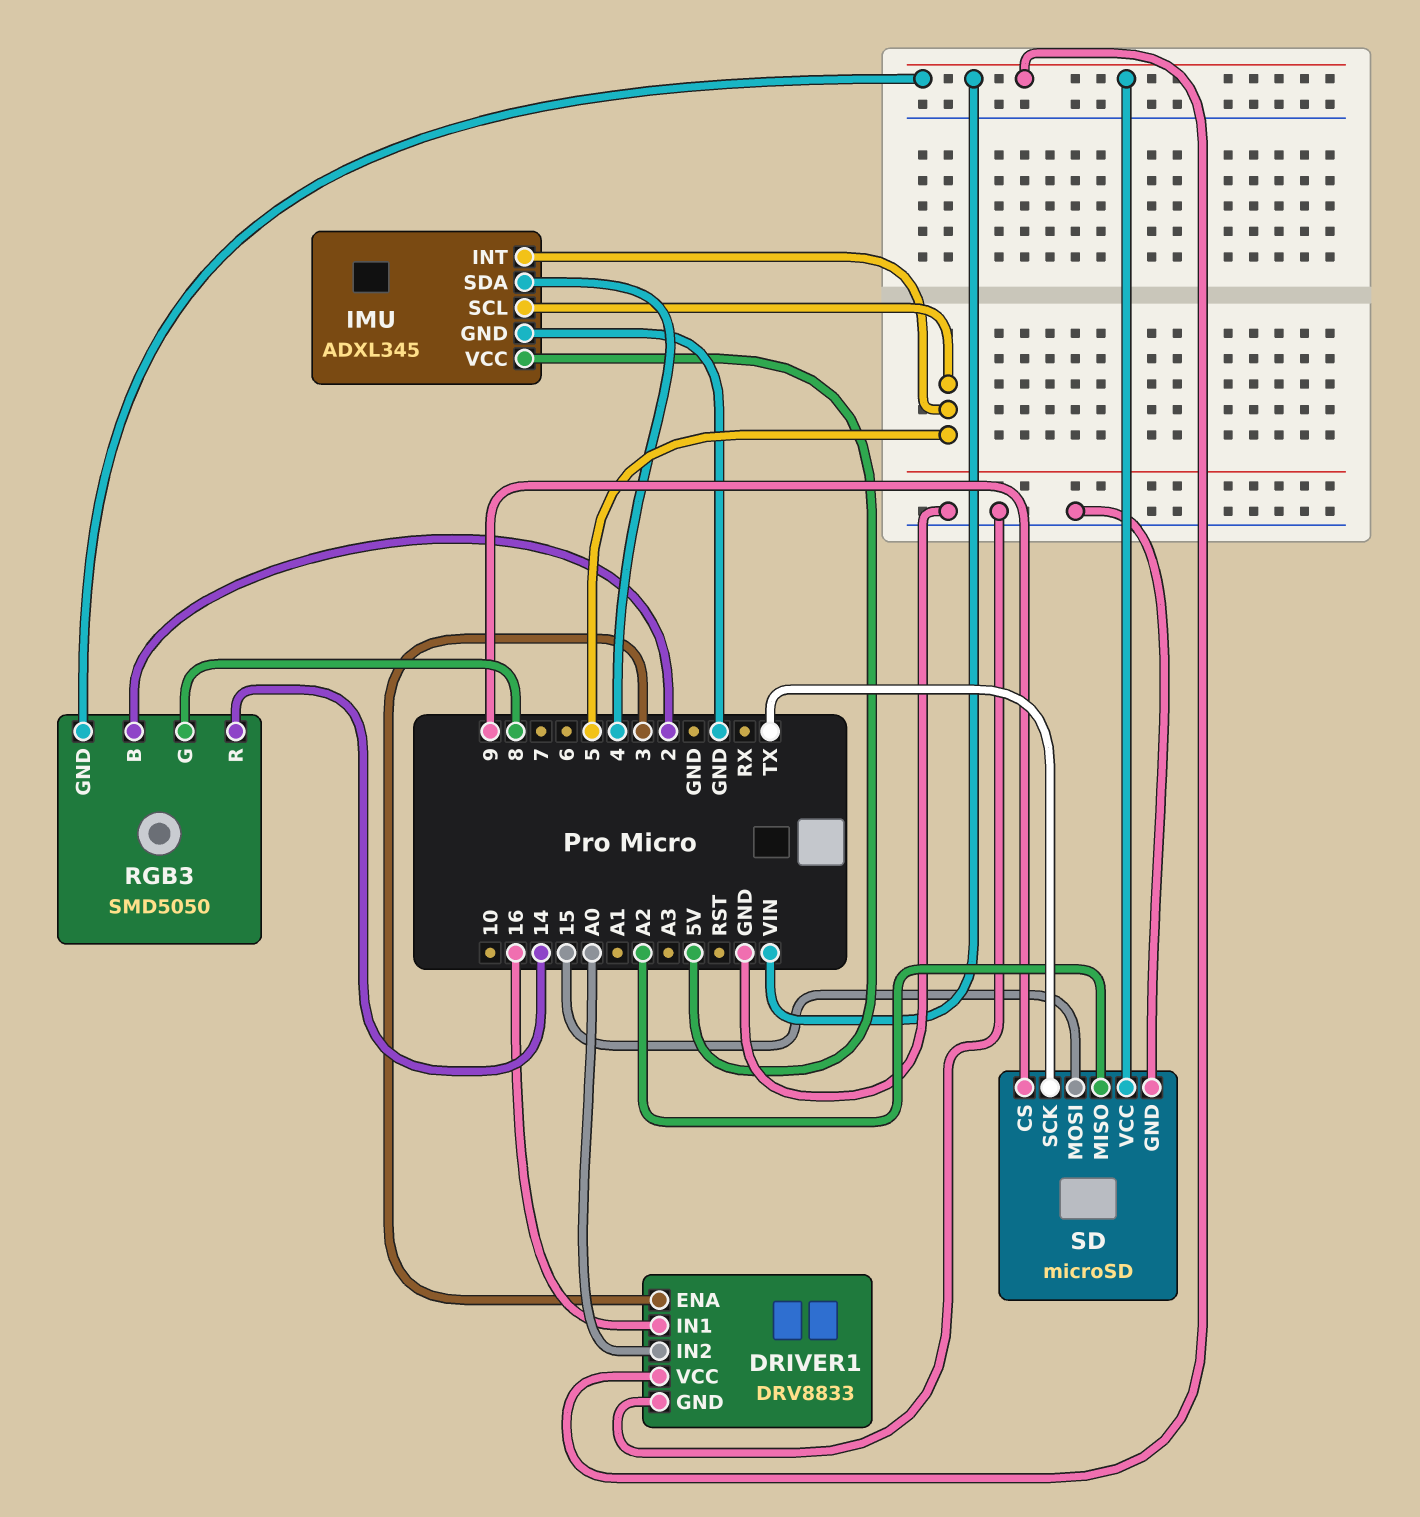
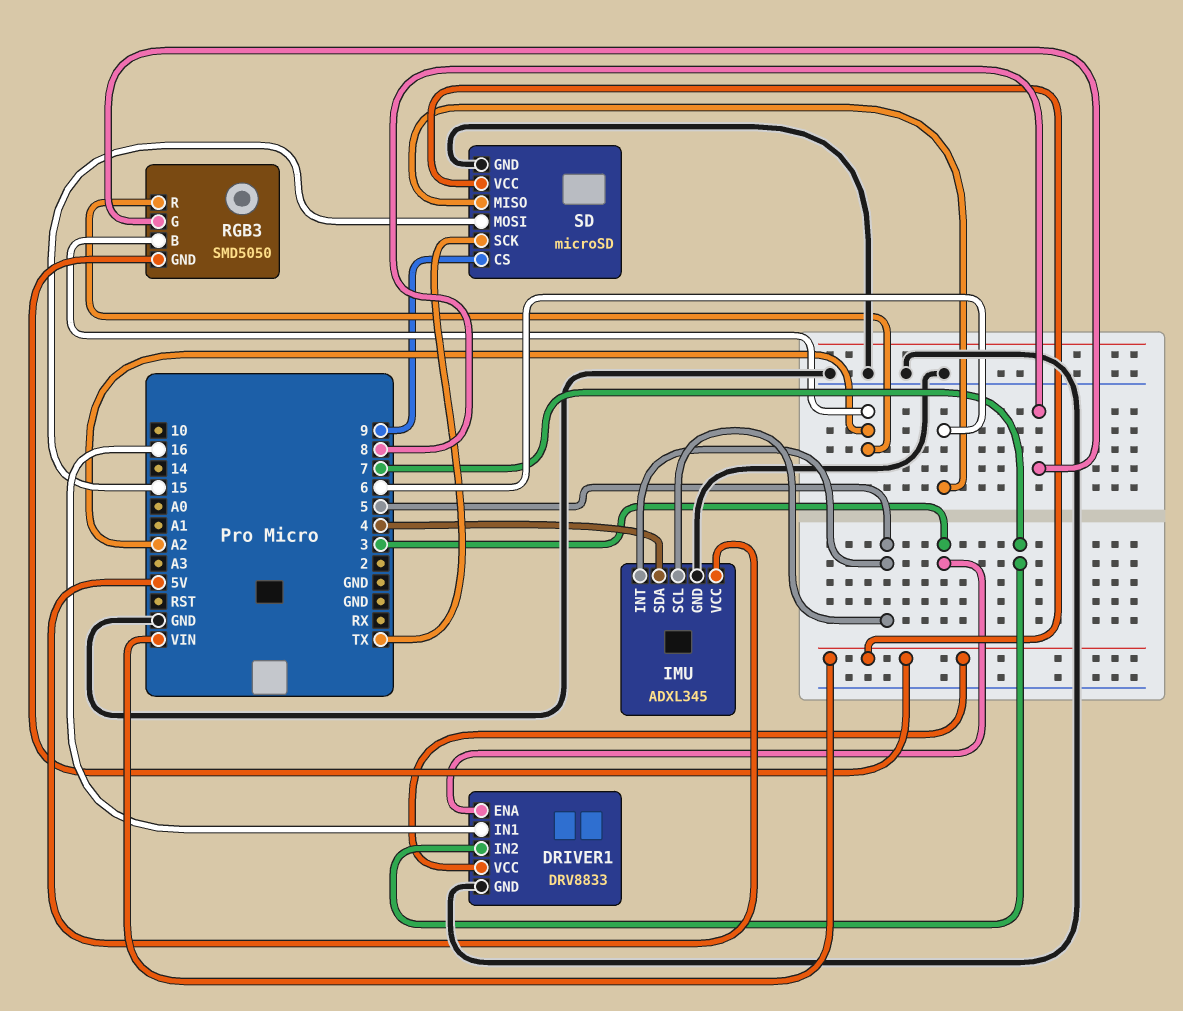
DRIVER1 pin IN2: A0 -> 7
RGB3 pin B: 2 -> A2
RGB3 pin R: 14 -> A2
SD pin MISO: A2 -> 6

